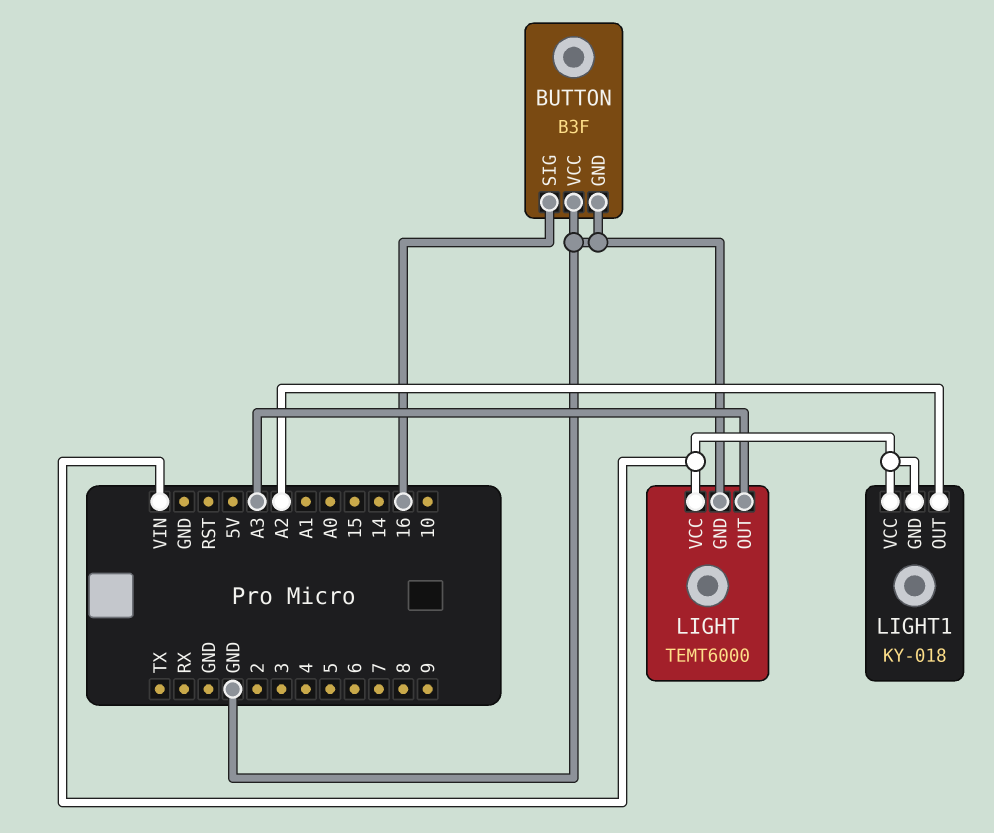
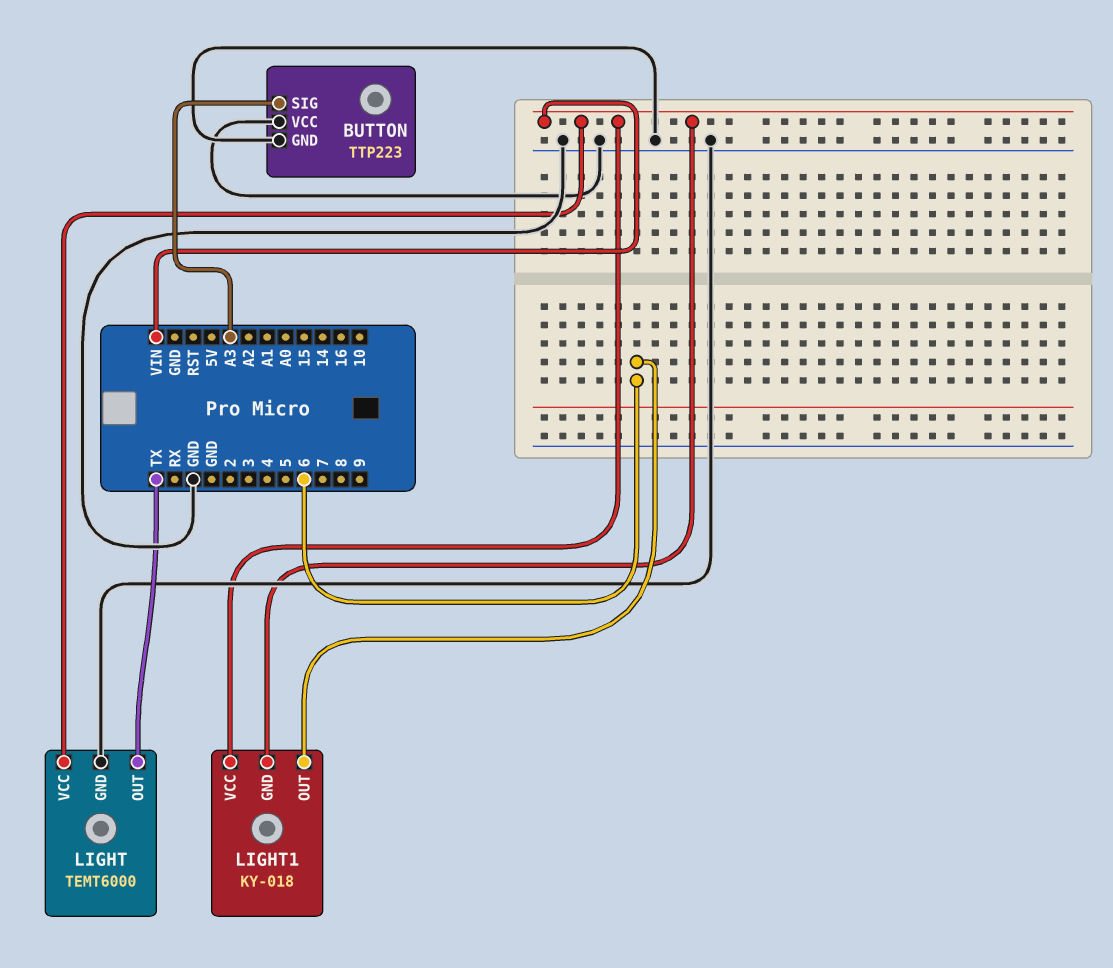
BUTTON: B3F -> TTP223
BUTTON pin SIG: 16 -> A3
LIGHT pin OUT: A3 -> TX
LIGHT1 pin OUT: A2 -> 6

